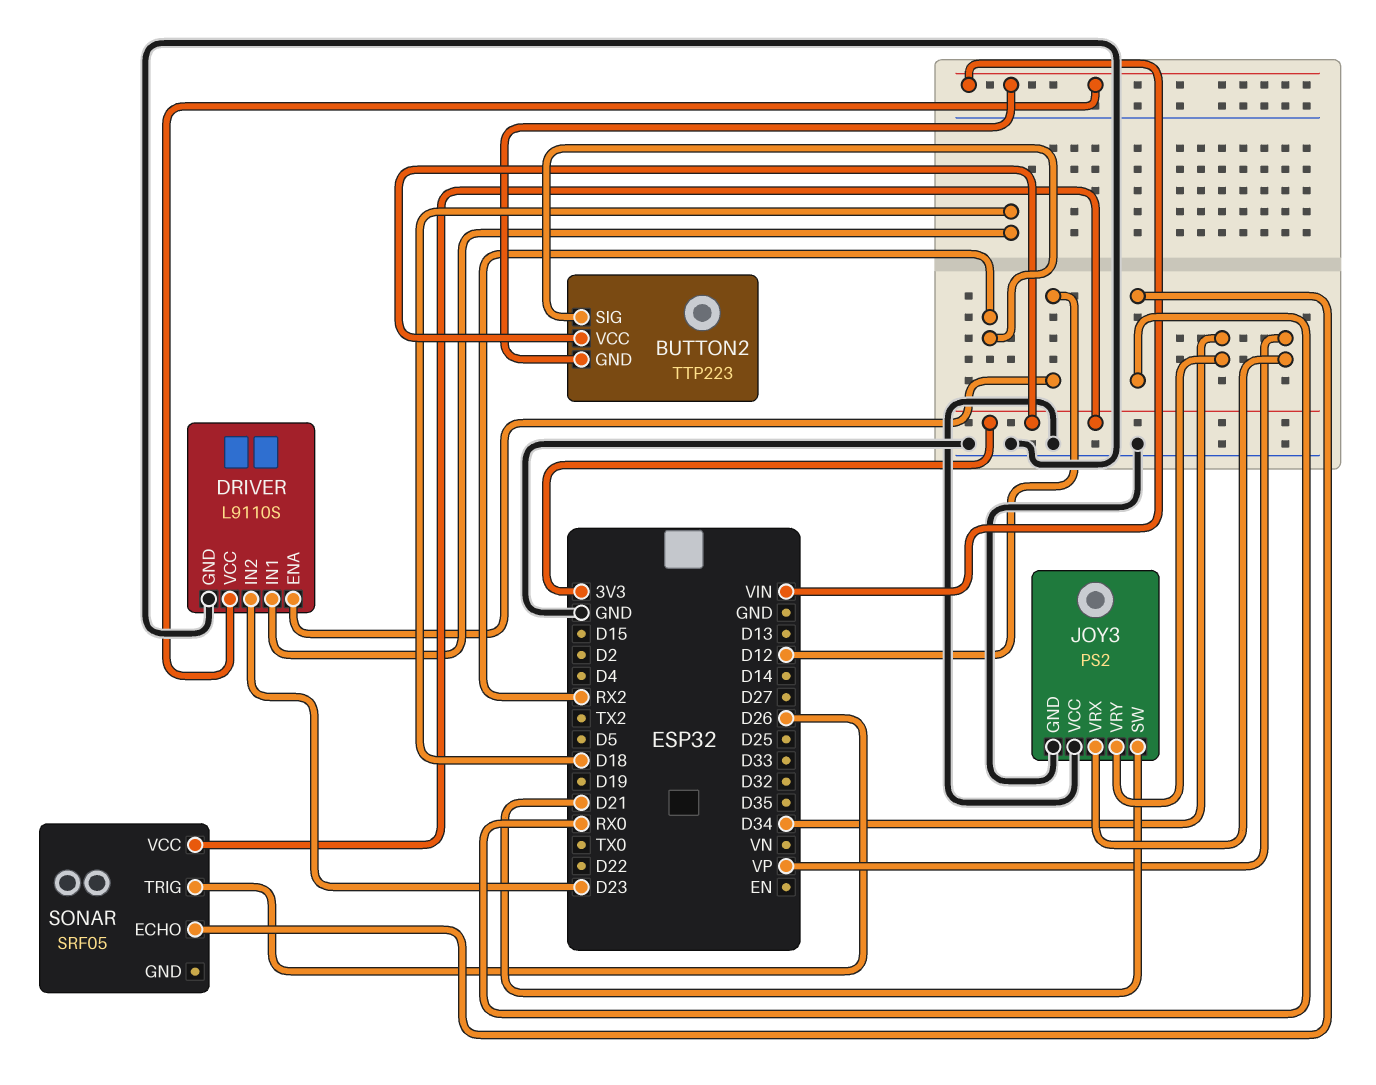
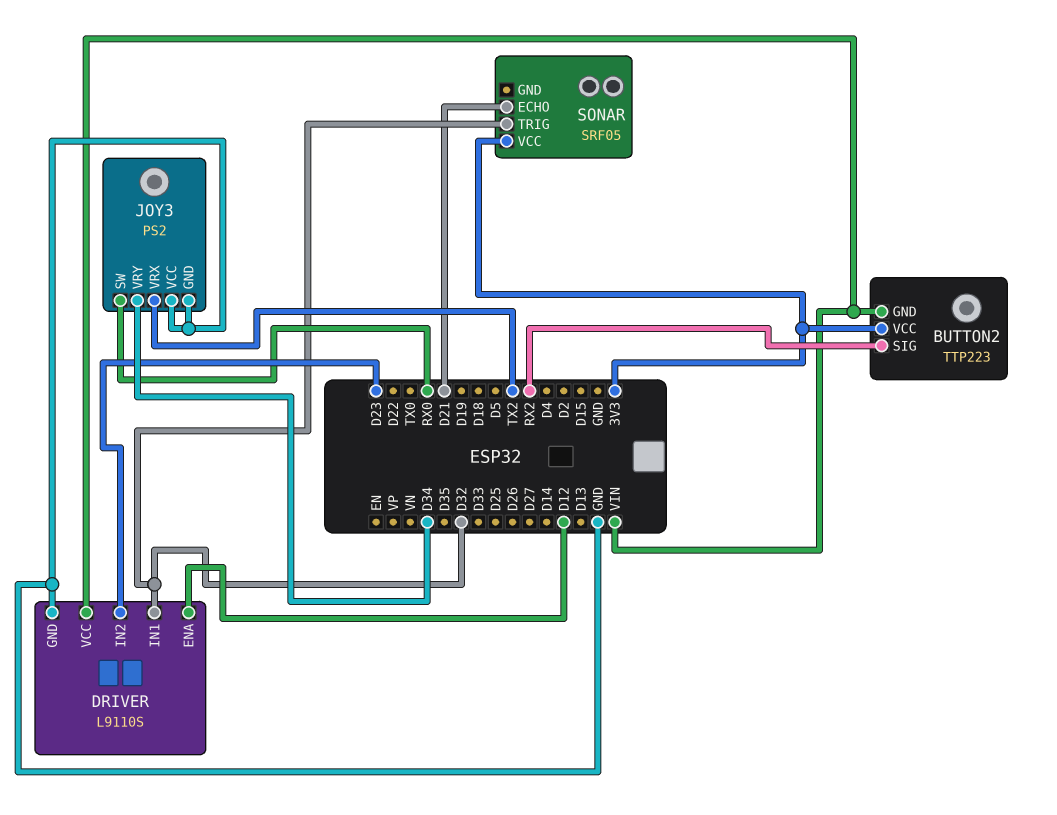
DRIVER pin IN1: D18 -> D32
JOY3 pin SW: D21 -> RX0
JOY3 pin VRX: VP -> TX2
SONAR pin ECHO: RX0 -> D21
SONAR pin TRIG: D26 -> D32

